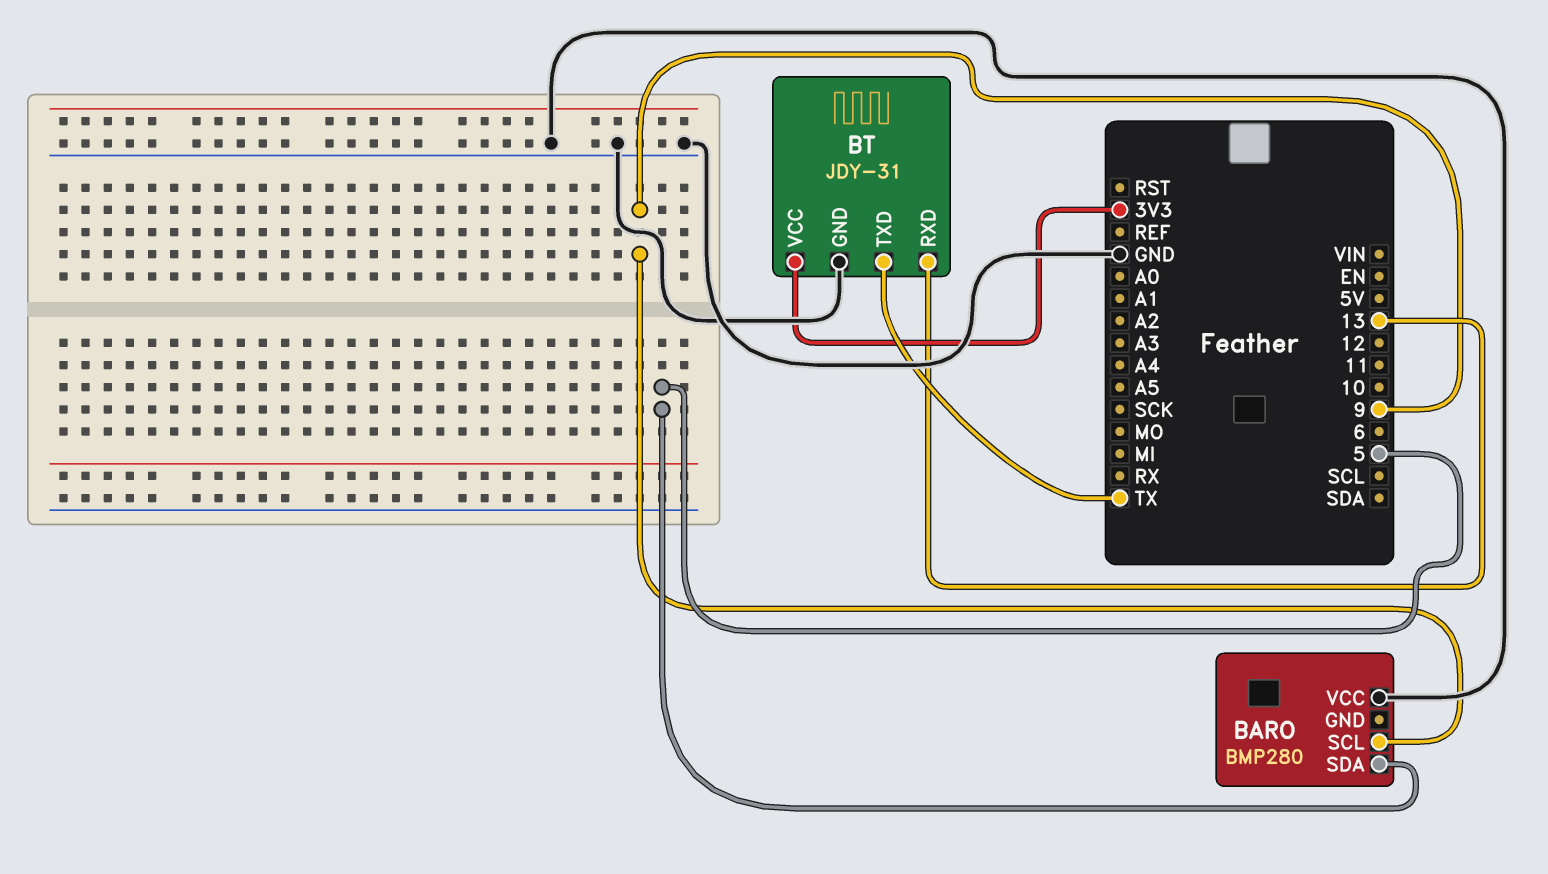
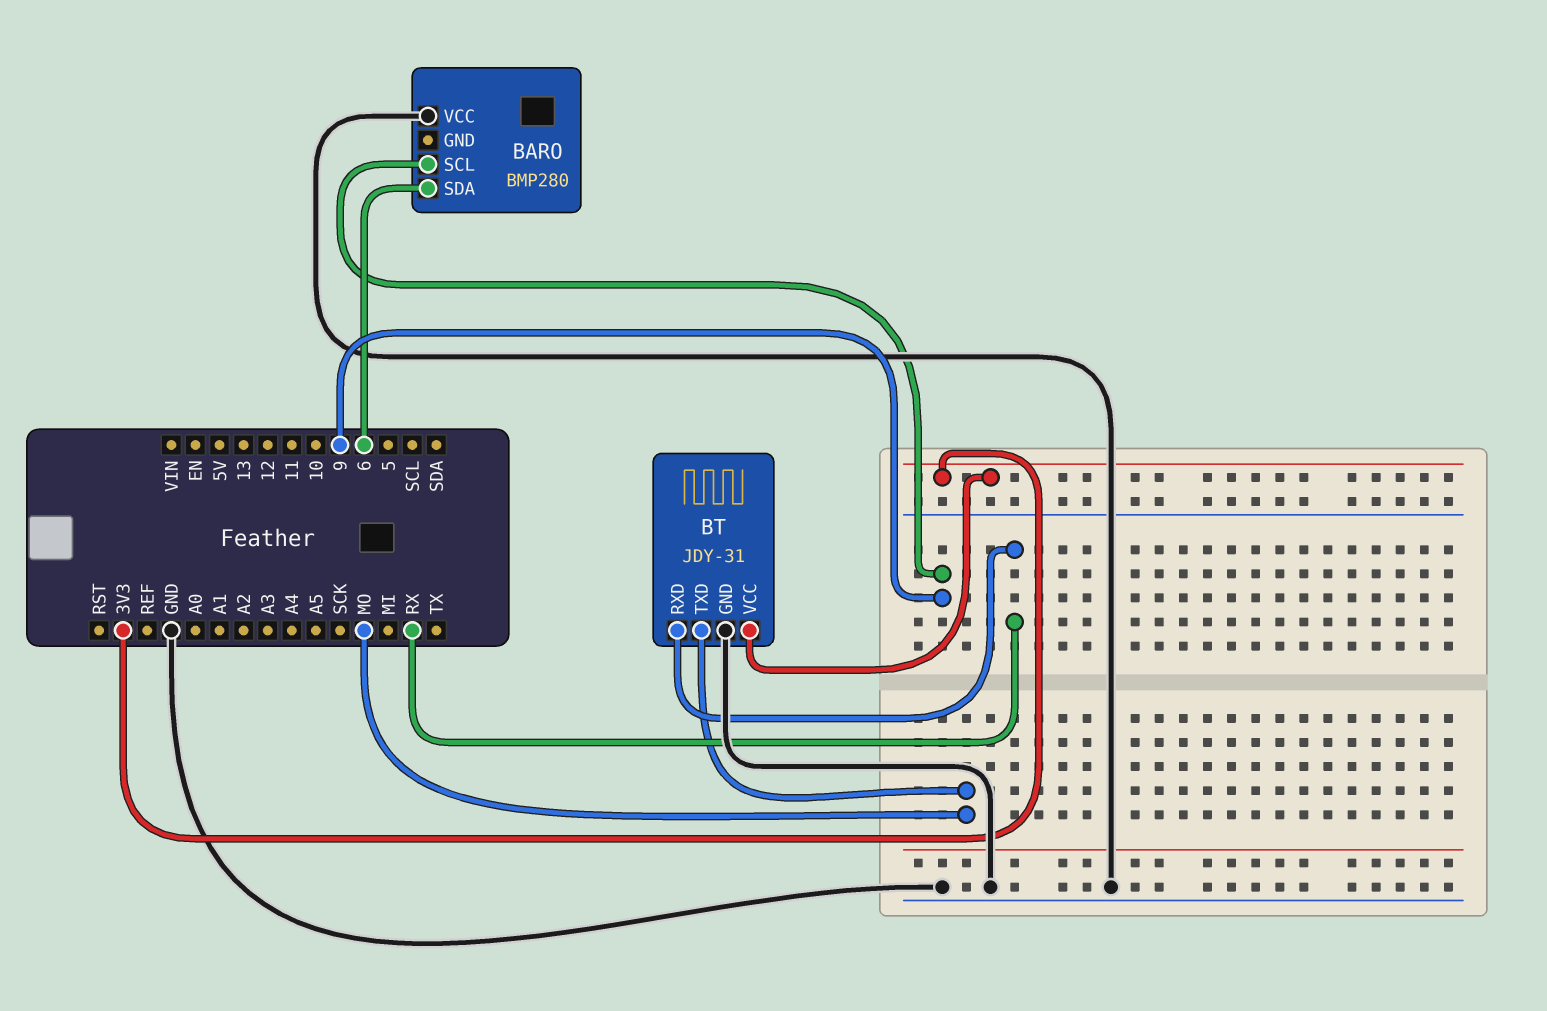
BARO pin SDA: 5 -> 6
BT pin RXD: 13 -> RX
BT pin TXD: TX -> MO

